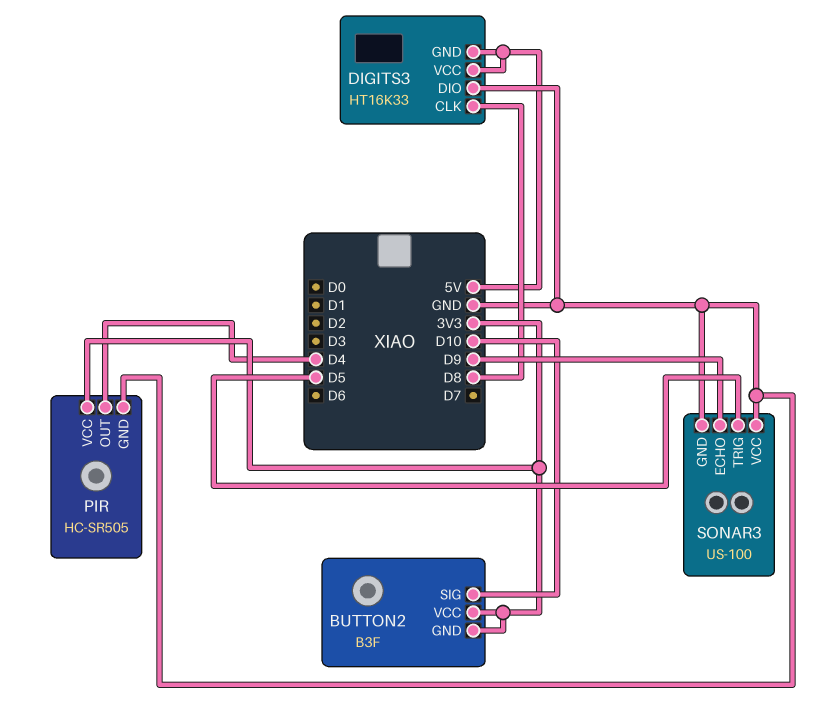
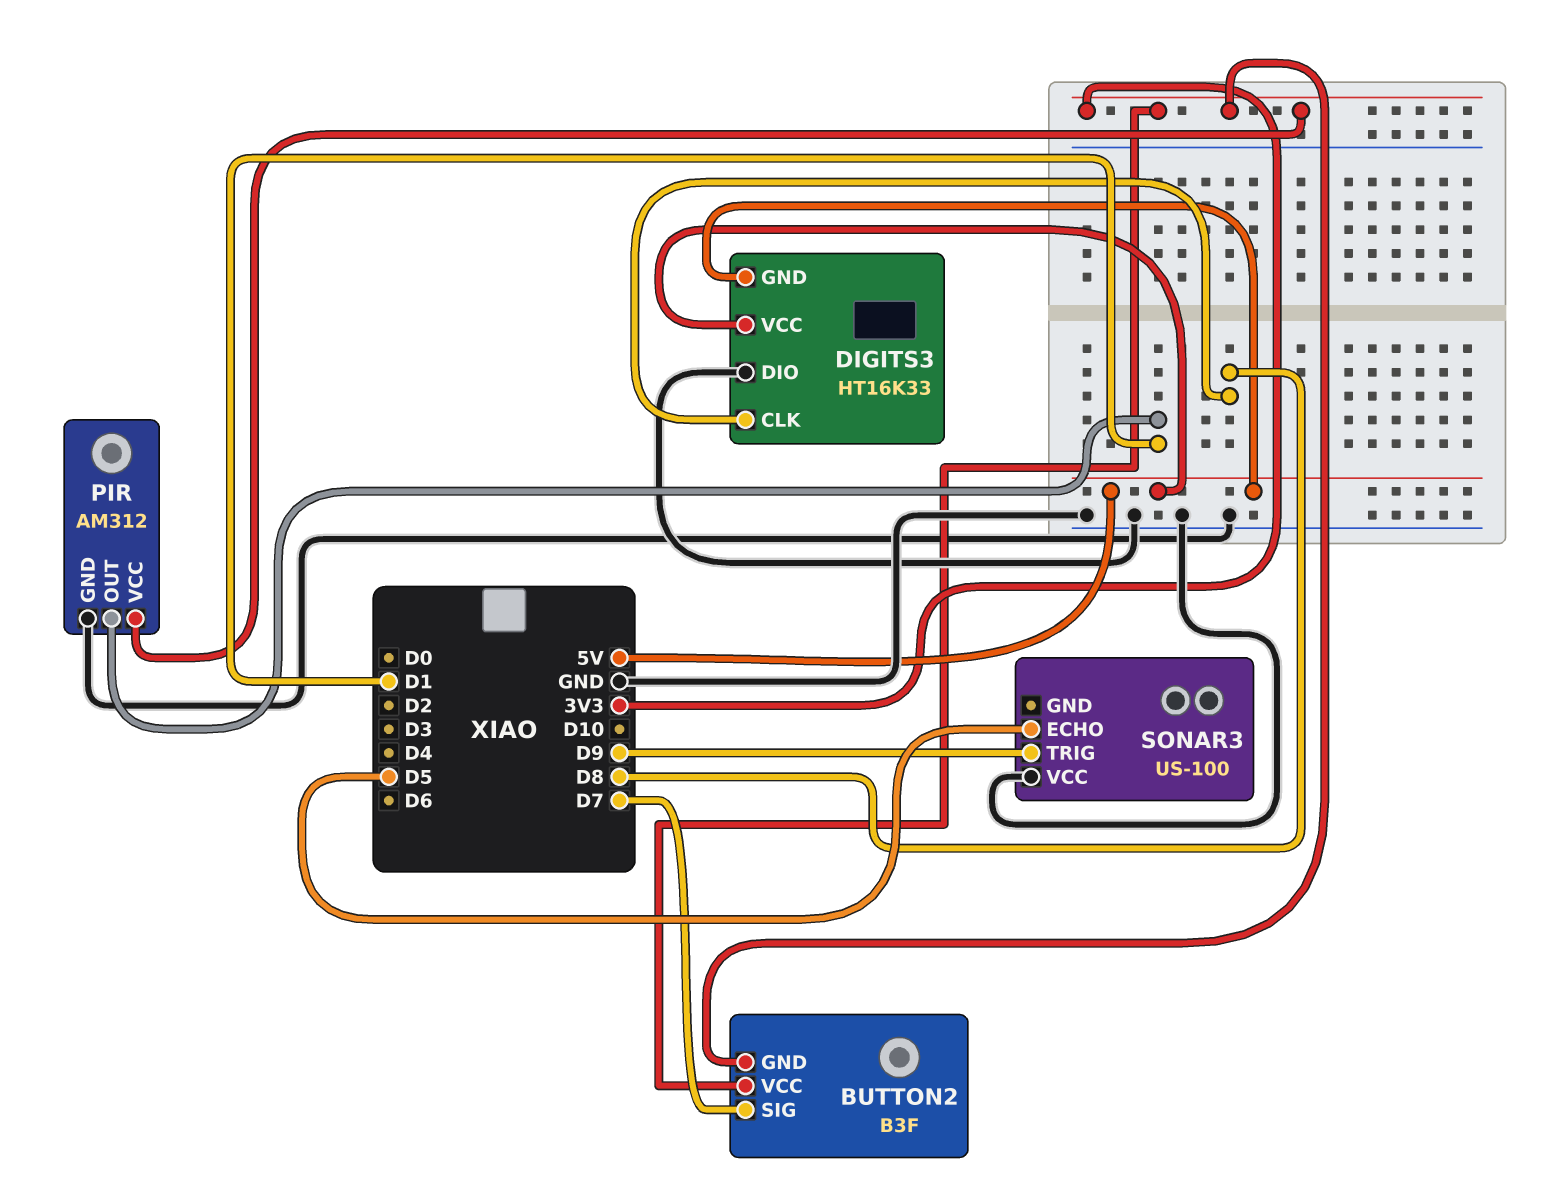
BUTTON2 pin SIG: D10 -> D7
PIR: HC-SR505 -> AM312
PIR pin OUT: D4 -> D1
SONAR3 pin ECHO: D9 -> D5
SONAR3 pin GND: GND -> none
SONAR3 pin TRIG: D5 -> D9

